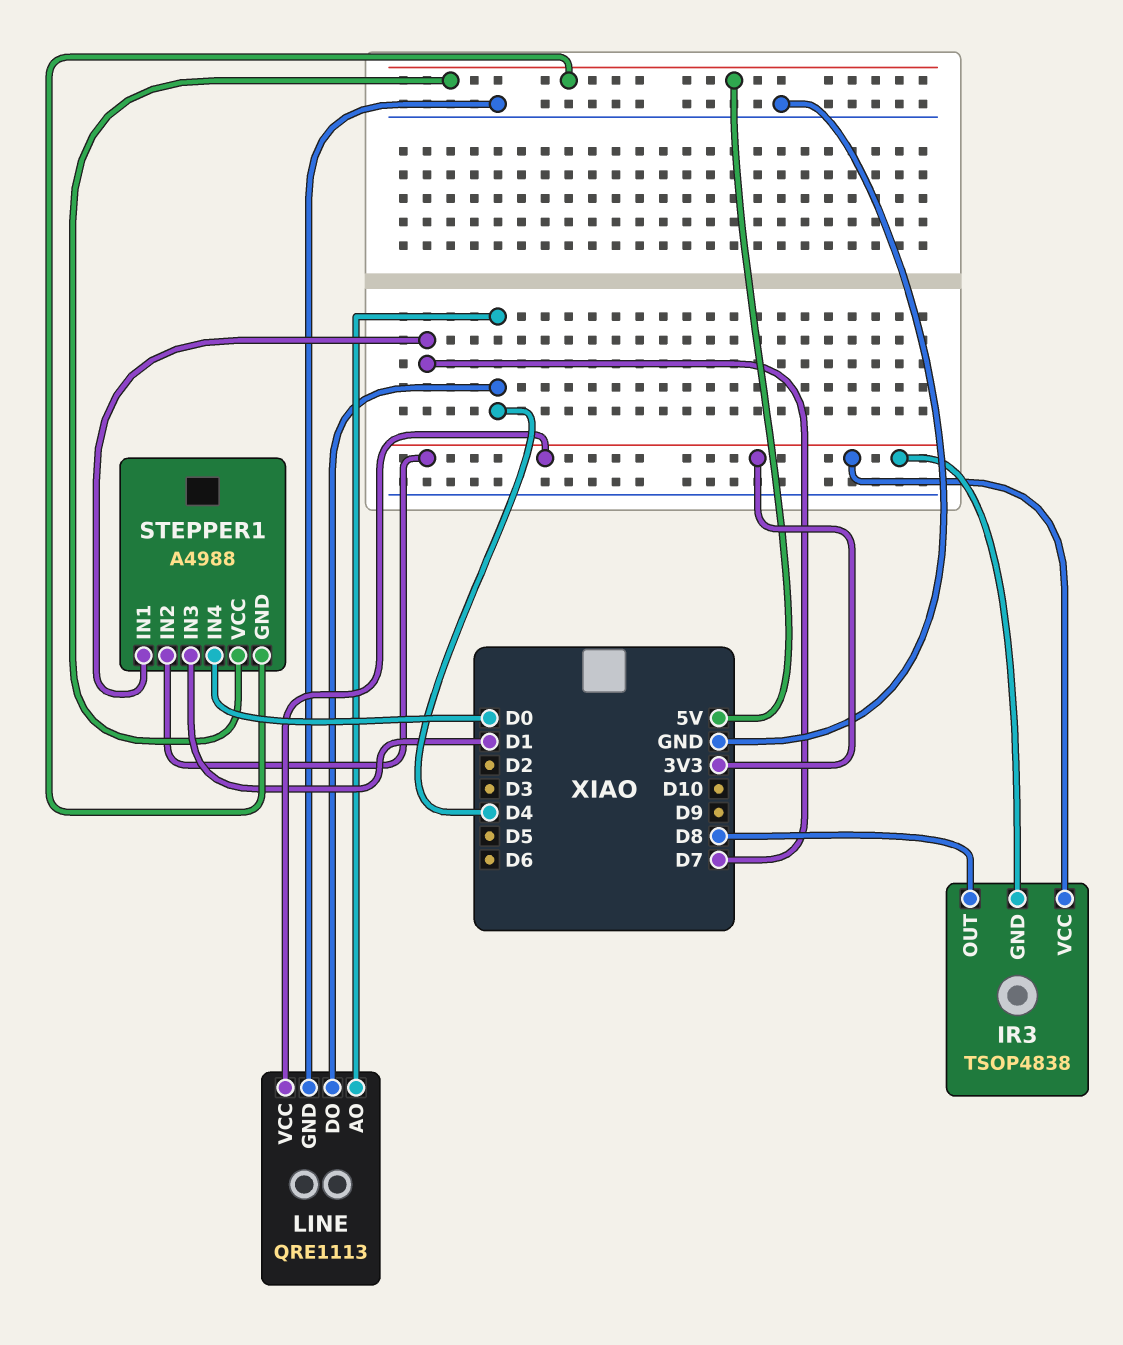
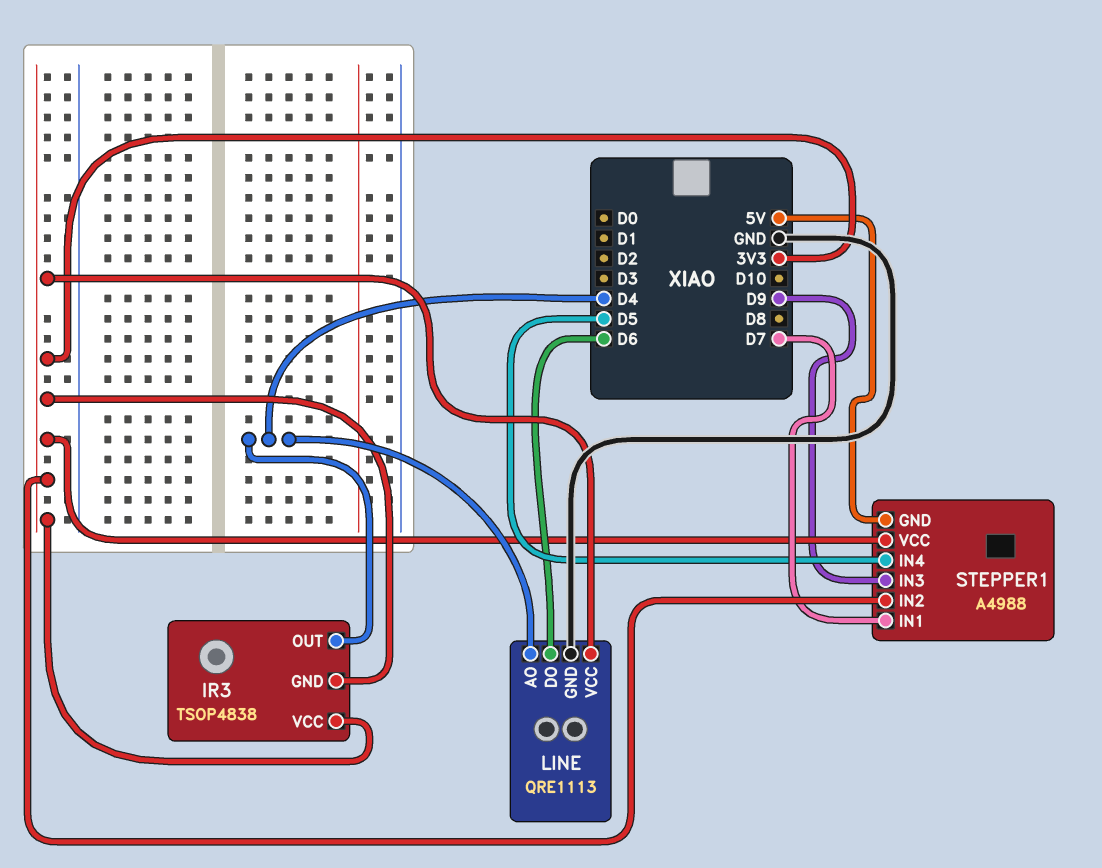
IR3 pin OUT: D8 -> D4
LINE pin DO: D4 -> D6
STEPPER1 pin IN3: D1 -> D9
STEPPER1 pin IN4: D0 -> D5
STEPPER1 pin VCC: 5V -> 3V3

